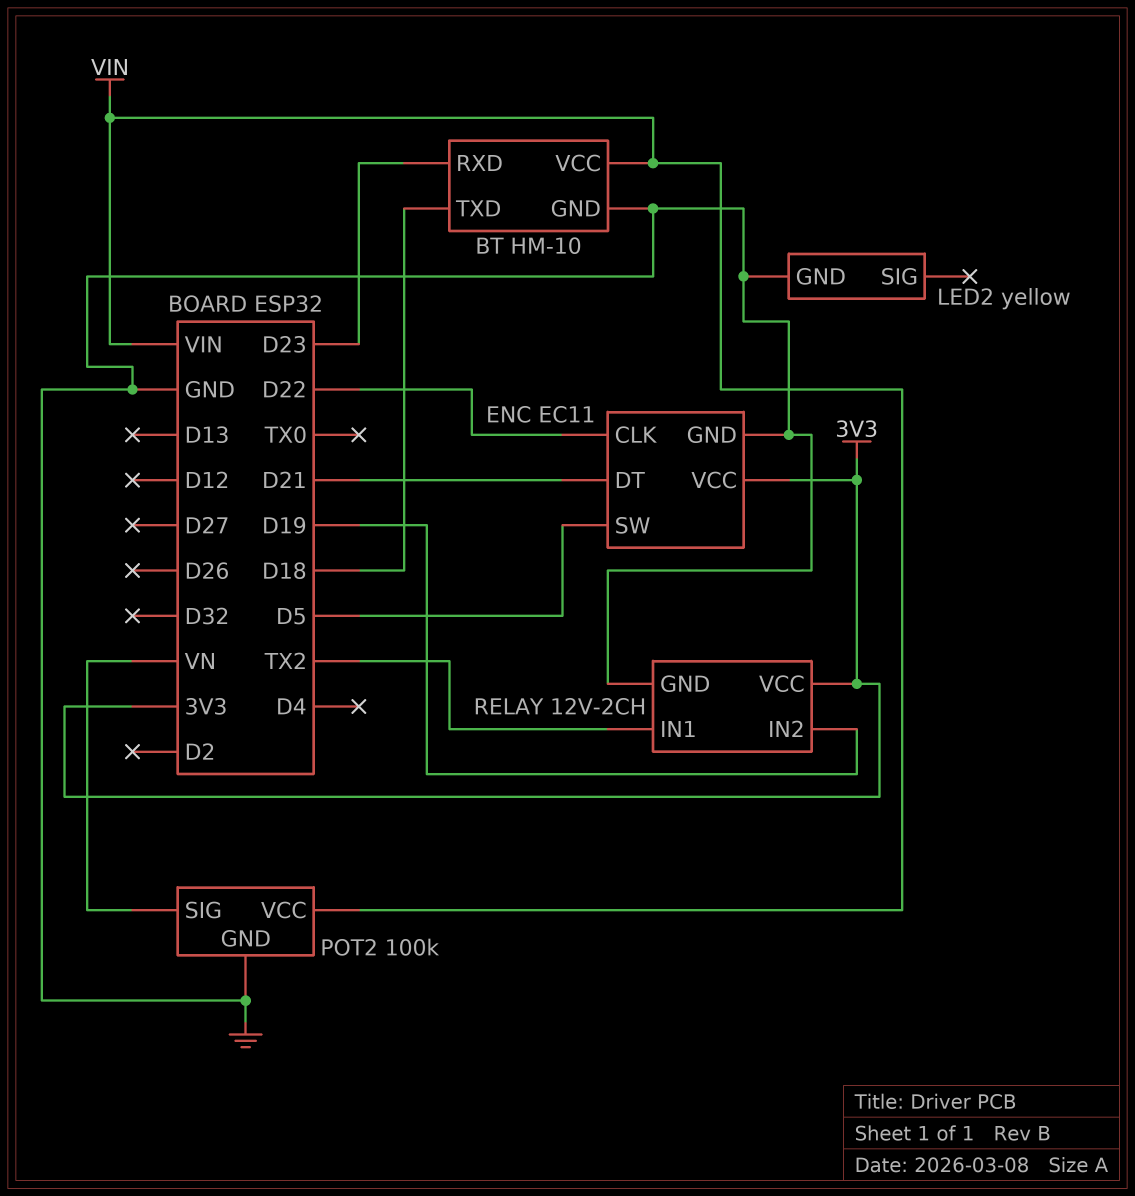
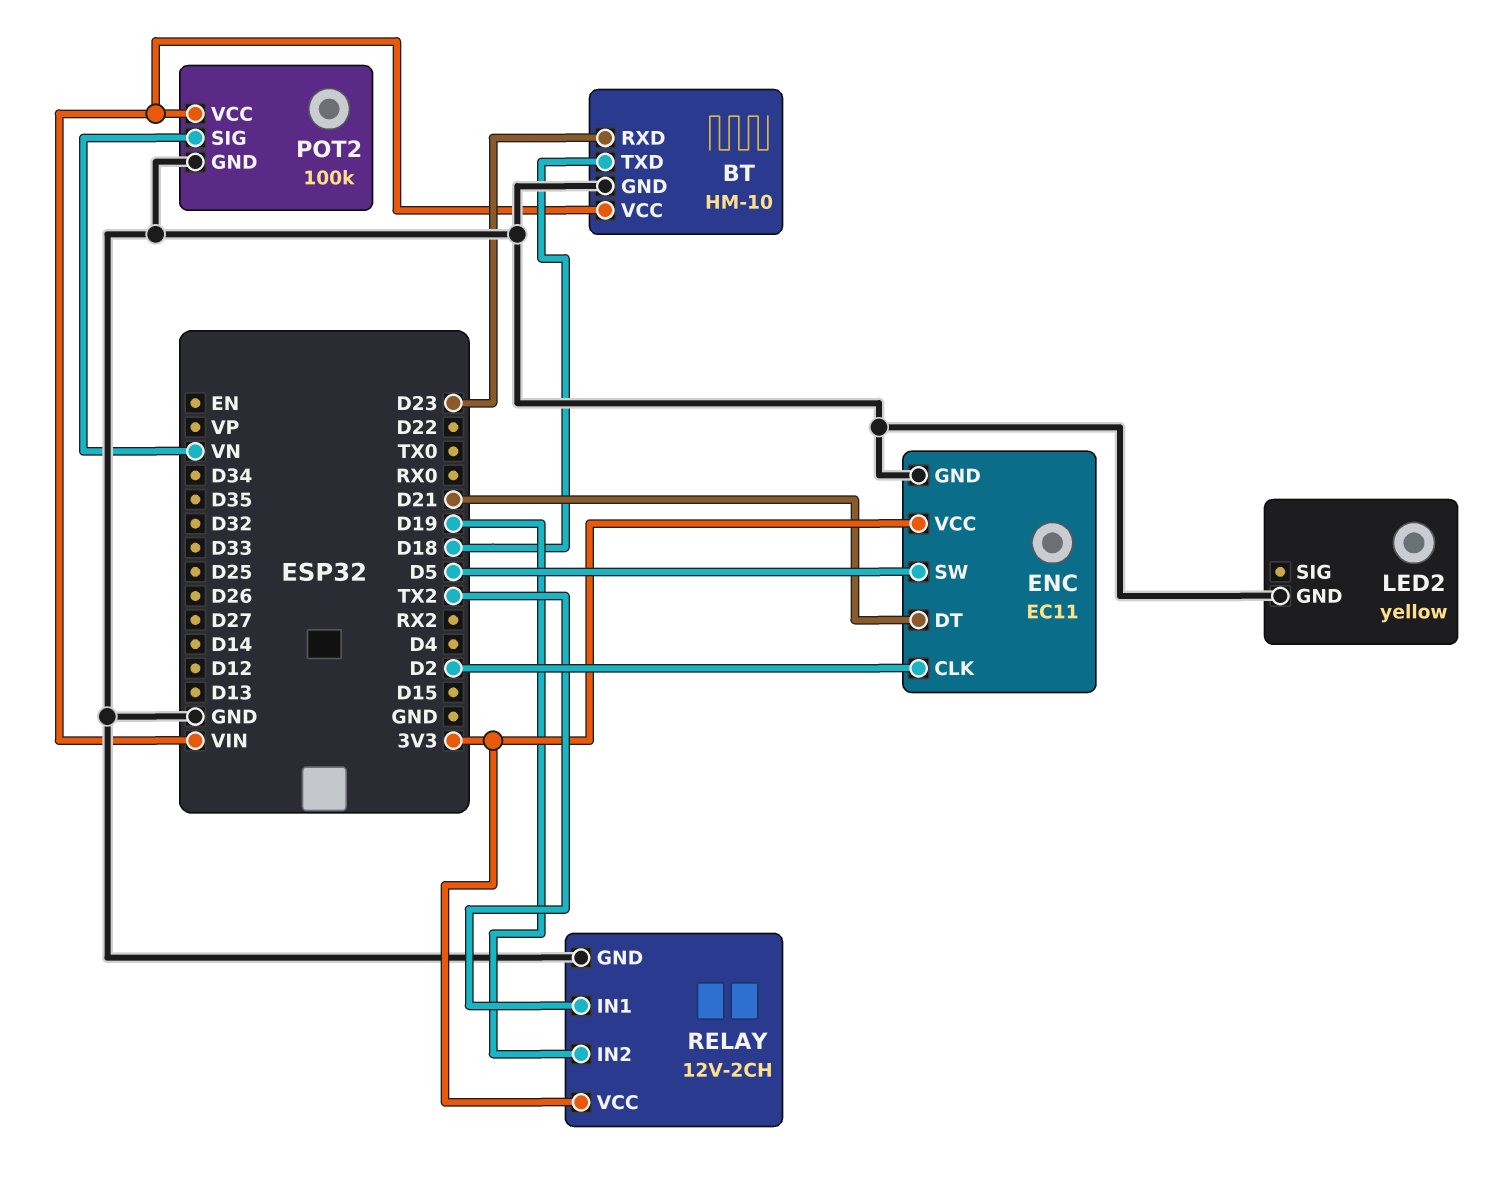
ENC pin CLK: D22 -> D2

